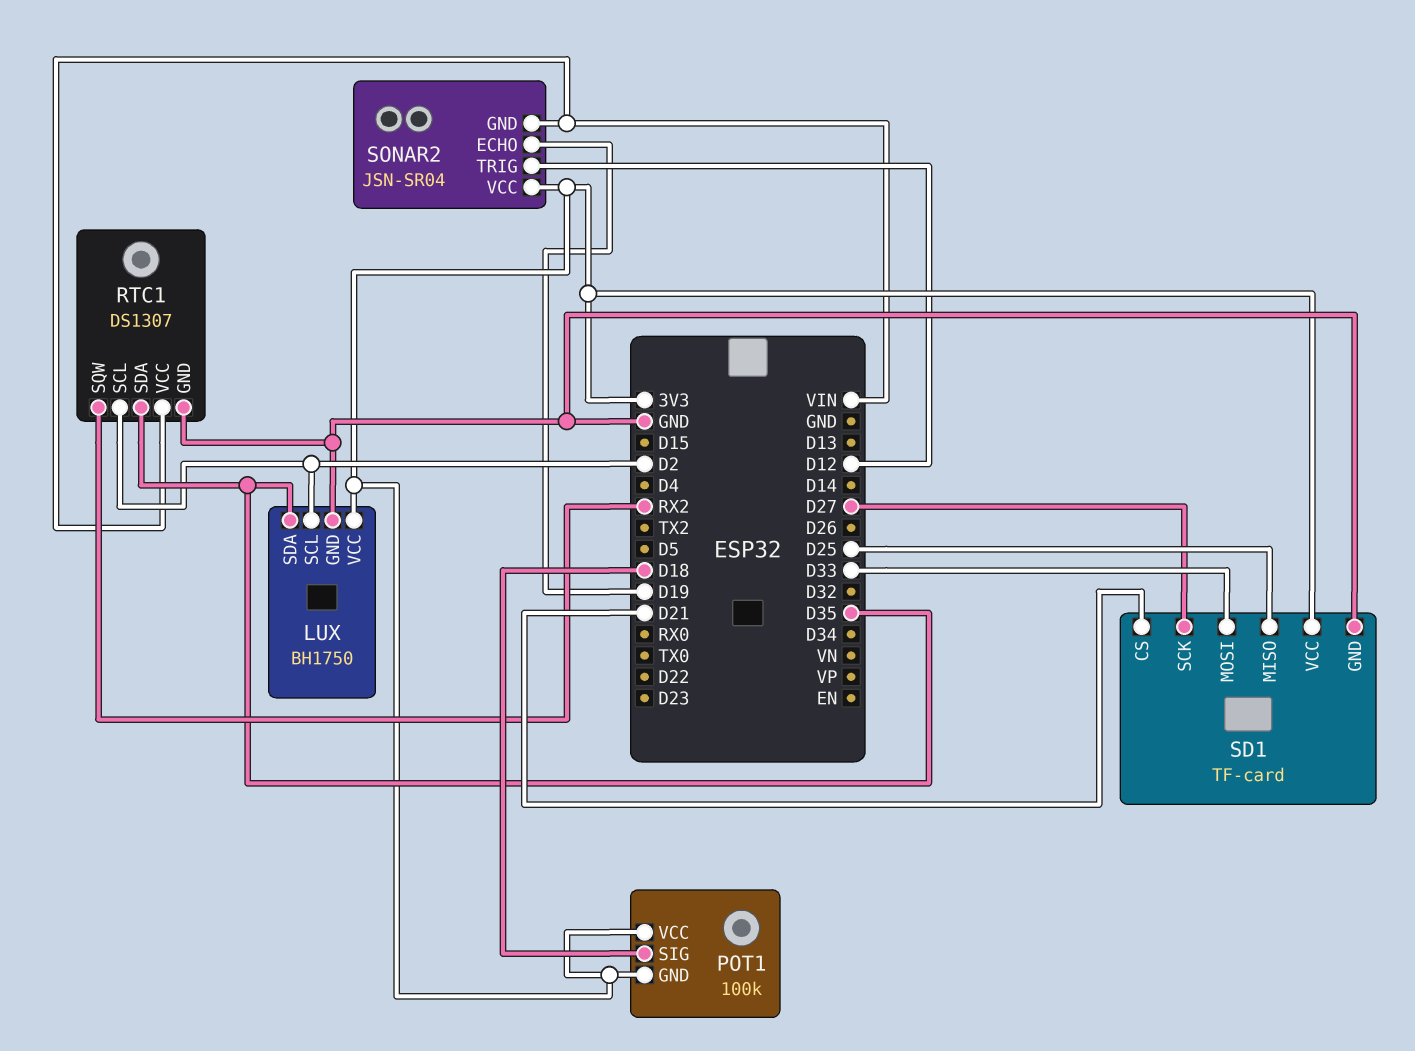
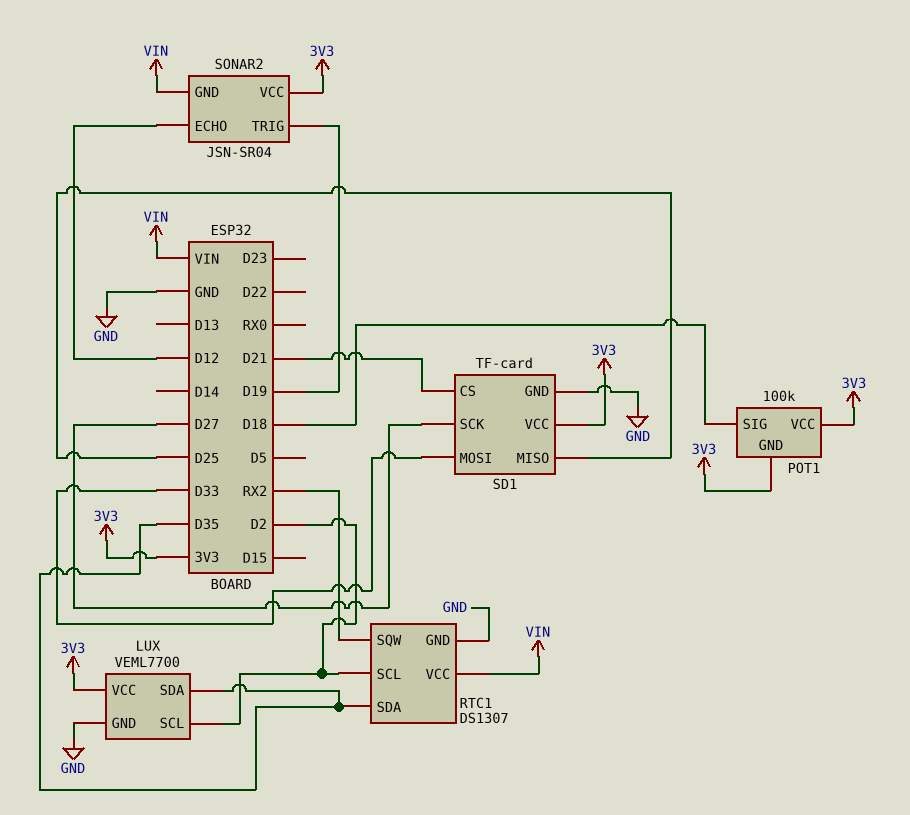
LUX: BH1750 -> VEML7700
SONAR2 pin ECHO: D19 -> D12
SONAR2 pin TRIG: D12 -> D19

